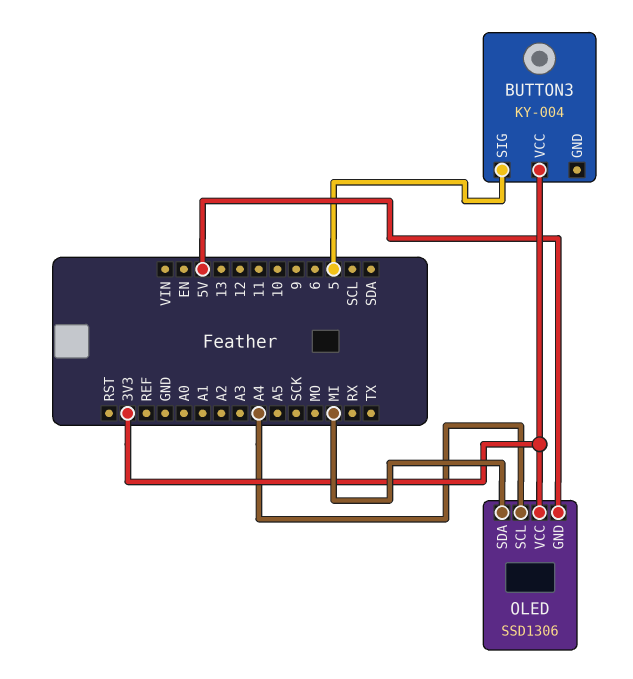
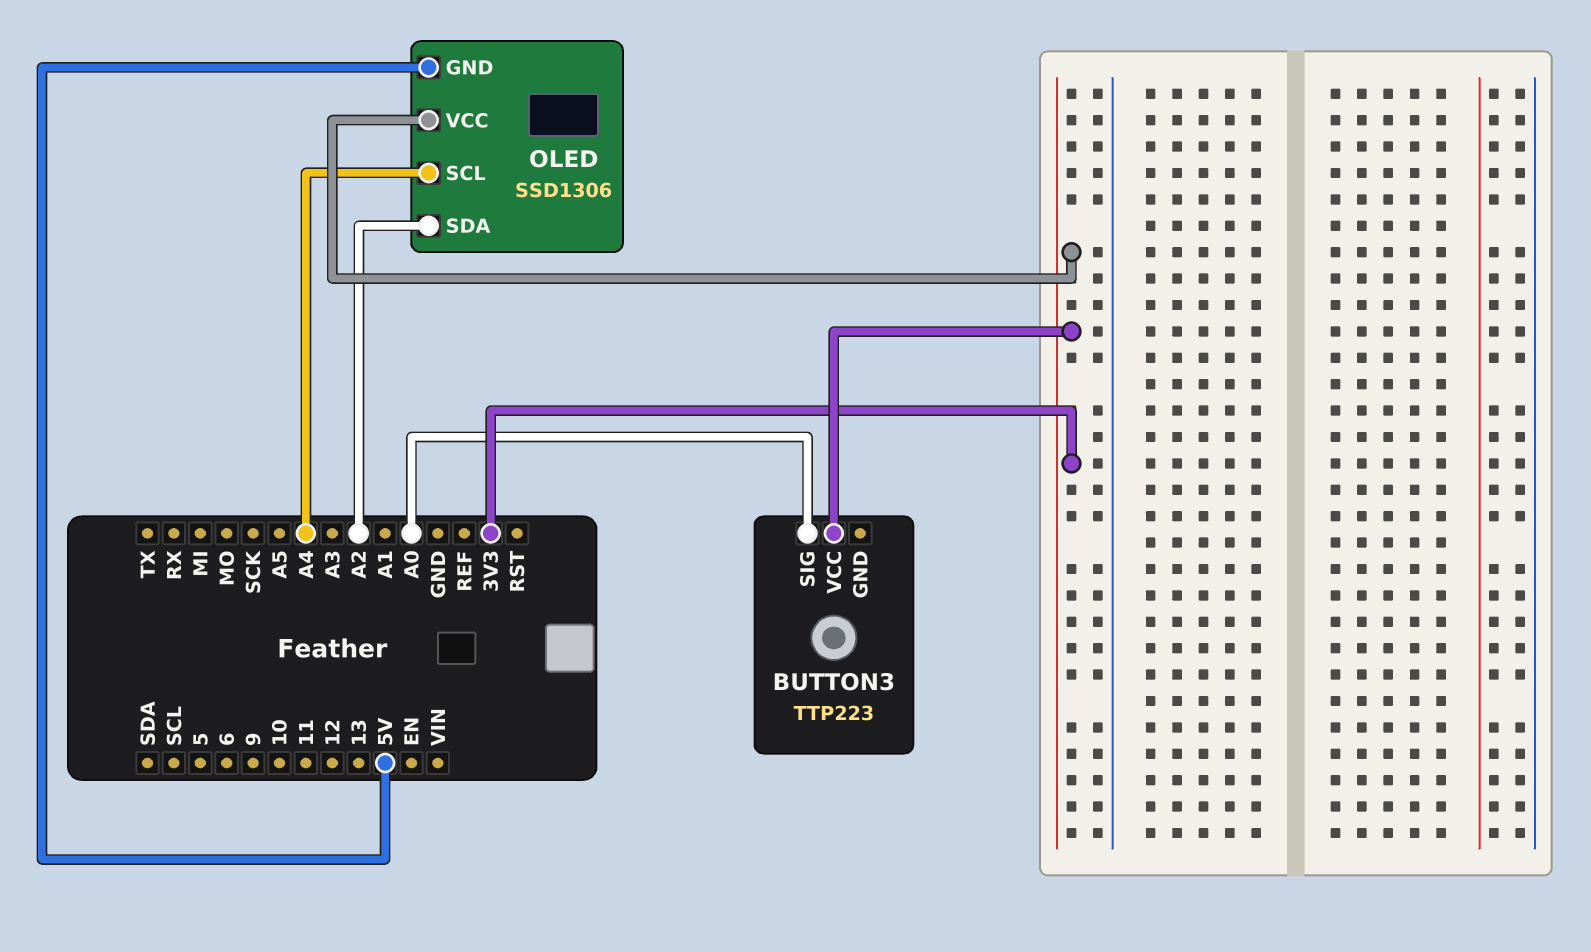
BUTTON3: KY-004 -> TTP223
BUTTON3 pin SIG: 5 -> A0
OLED pin SDA: MI -> A2

